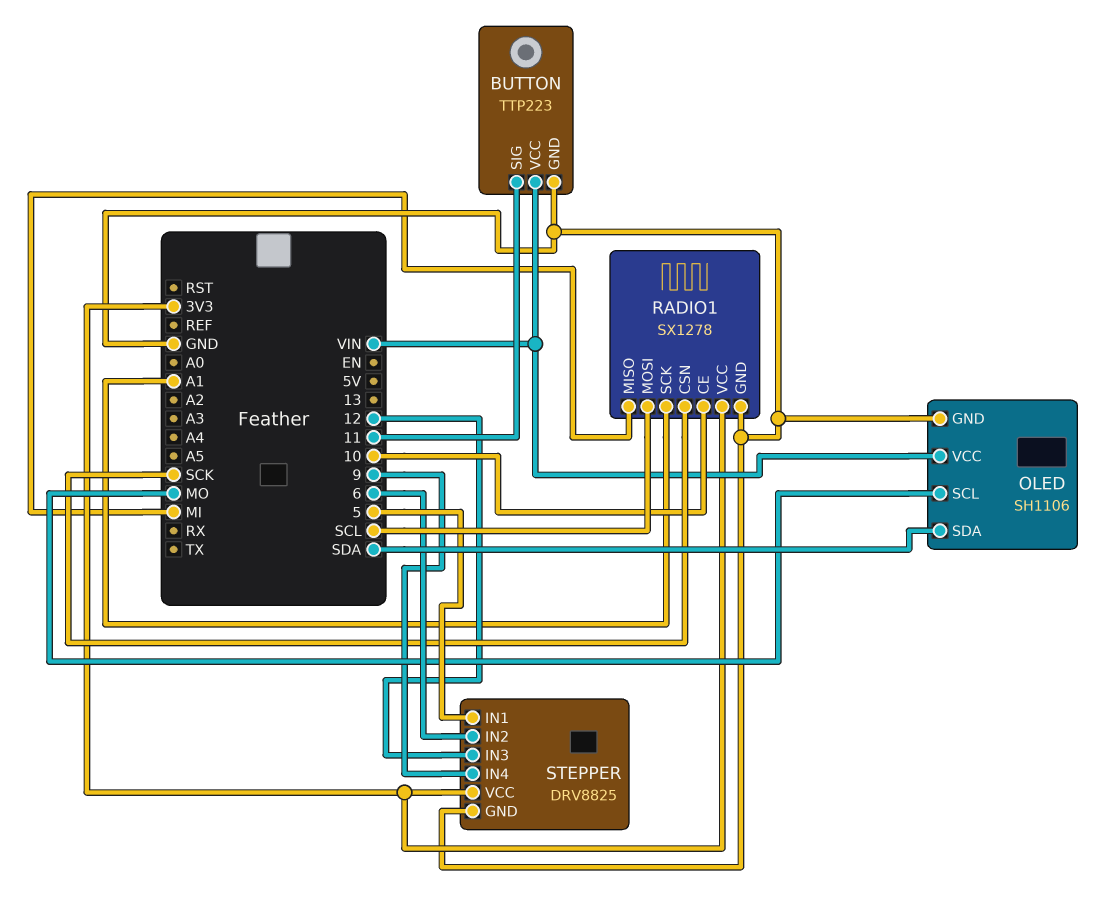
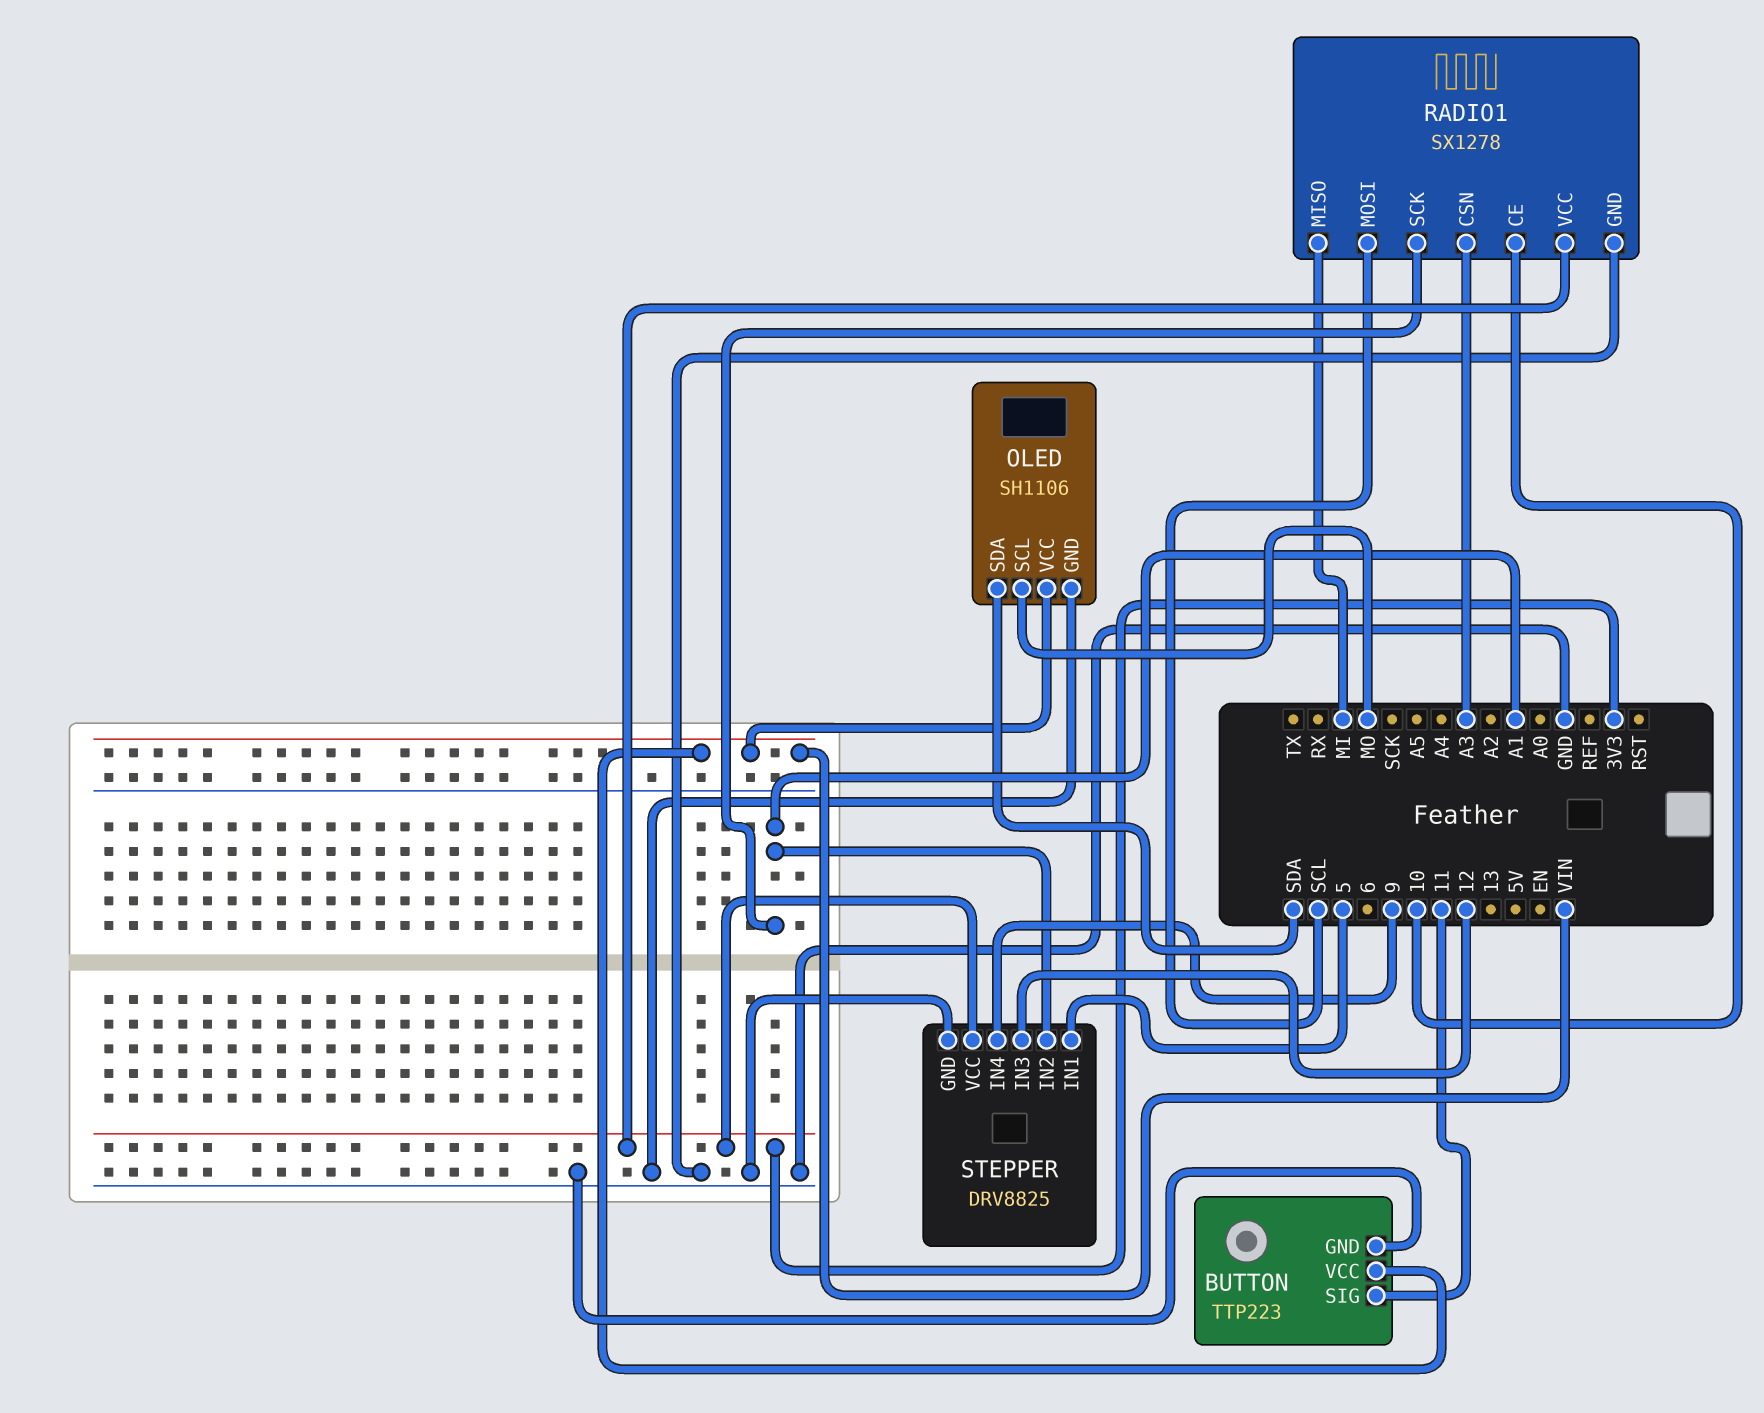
RADIO1 pin CSN: SCK -> A3
STEPPER pin IN2: 6 -> A1

